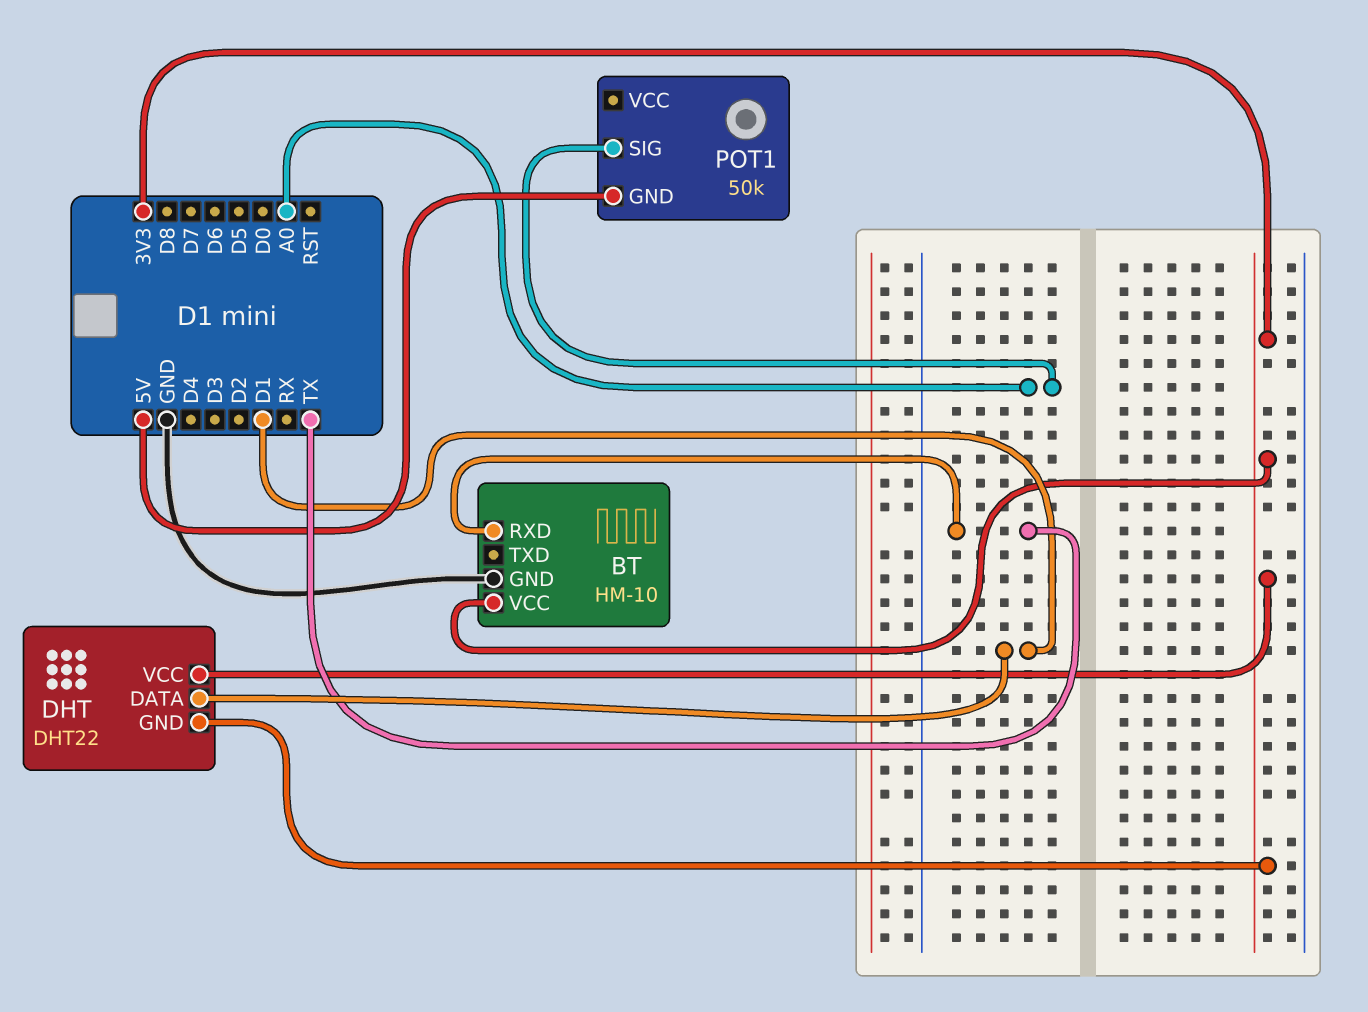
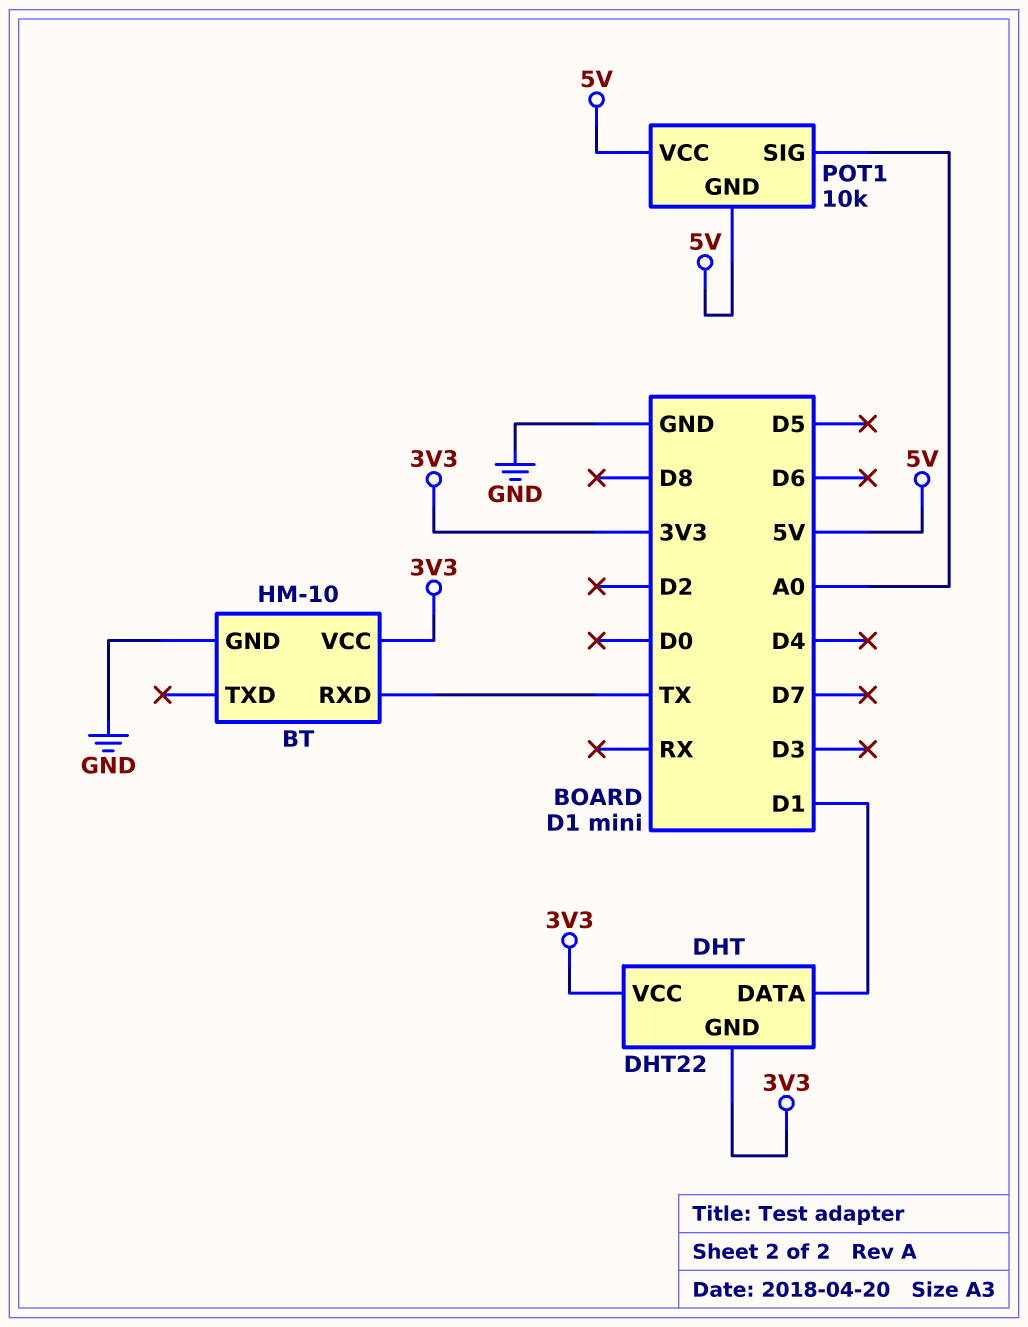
POT1: 50k -> 10k
POT1 pin VCC: none -> 5V

